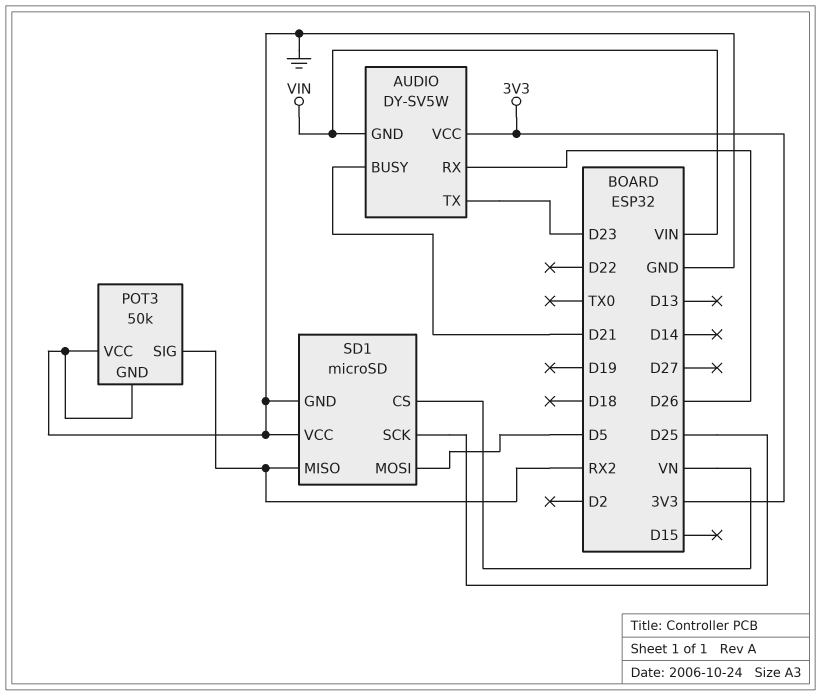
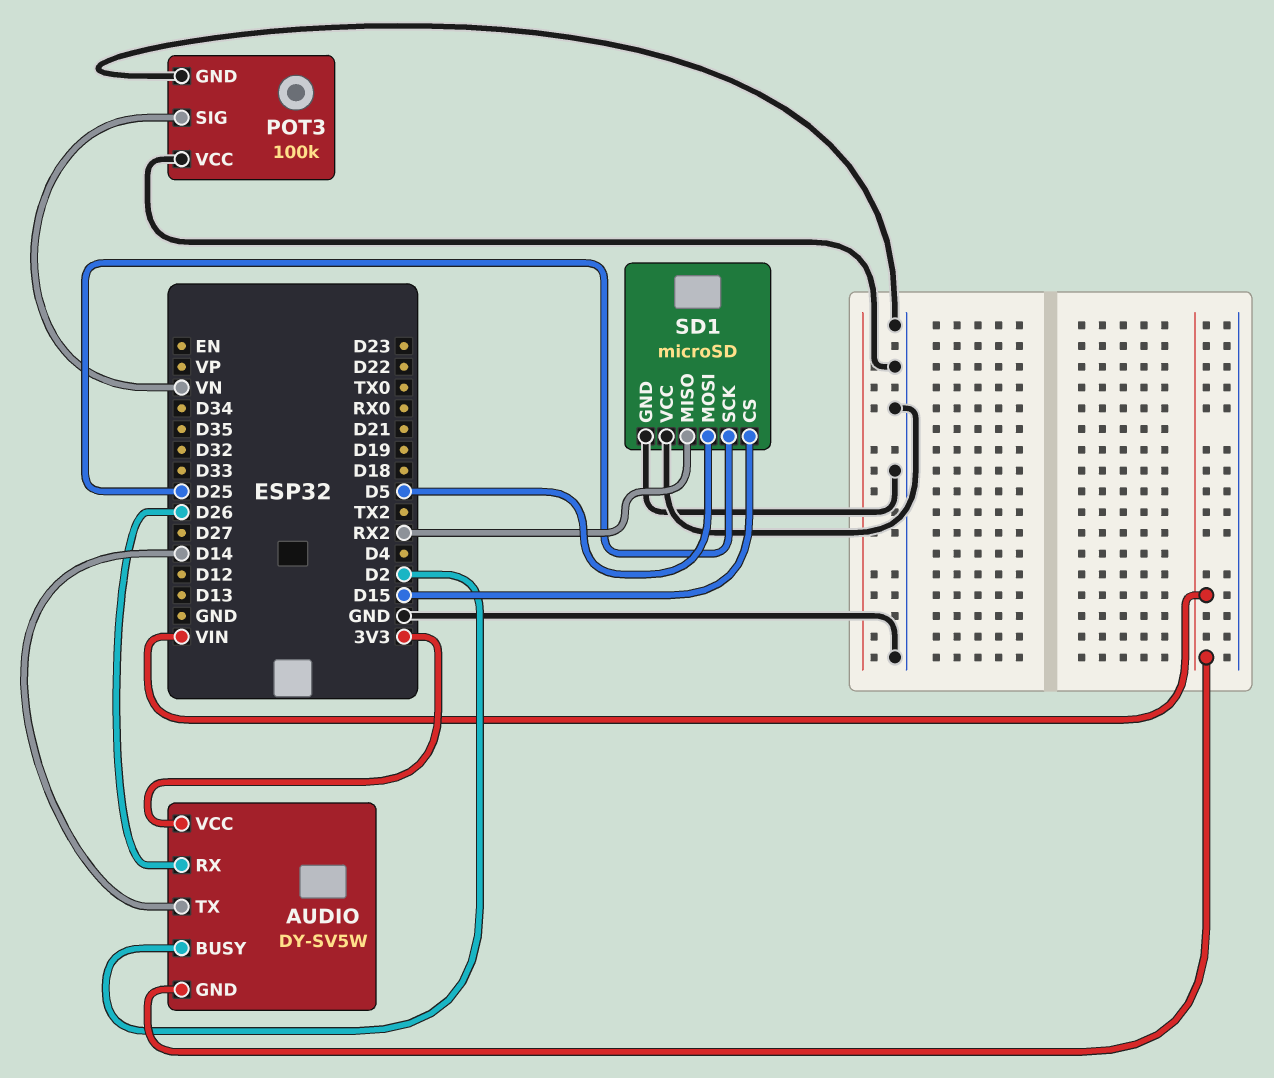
AUDIO pin BUSY: D21 -> D2
AUDIO pin TX: D23 -> D14
POT3: 50k -> 100k
POT3 pin SIG: RX2 -> VN
SD1 pin CS: VN -> D15

